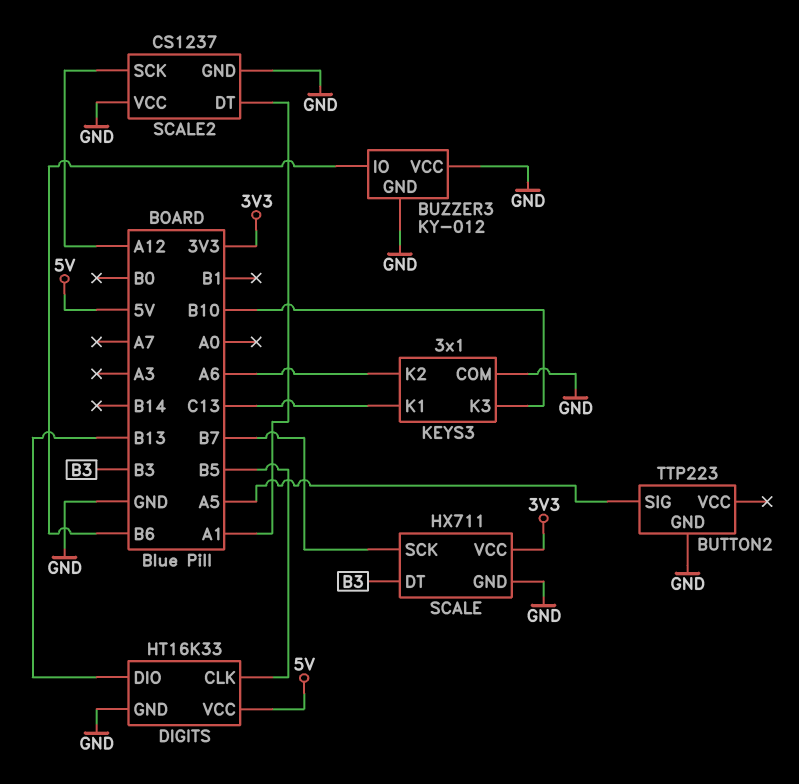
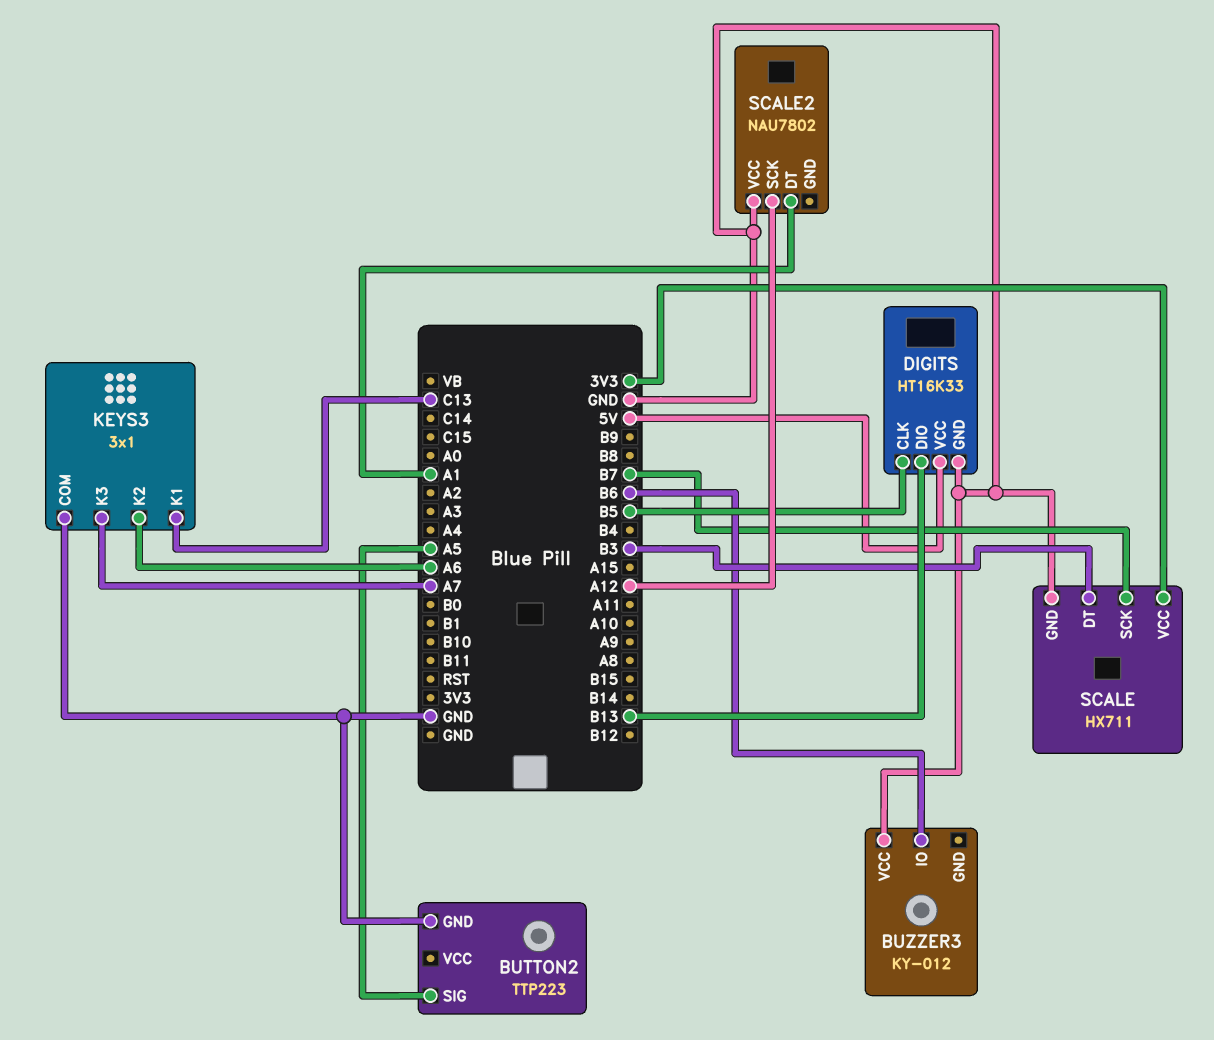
BUZZER3 pin GND: GND -> none
KEYS3 pin K3: B10 -> A7
SCALE2: CS1237 -> NAU7802
SCALE2 pin GND: GND -> none

